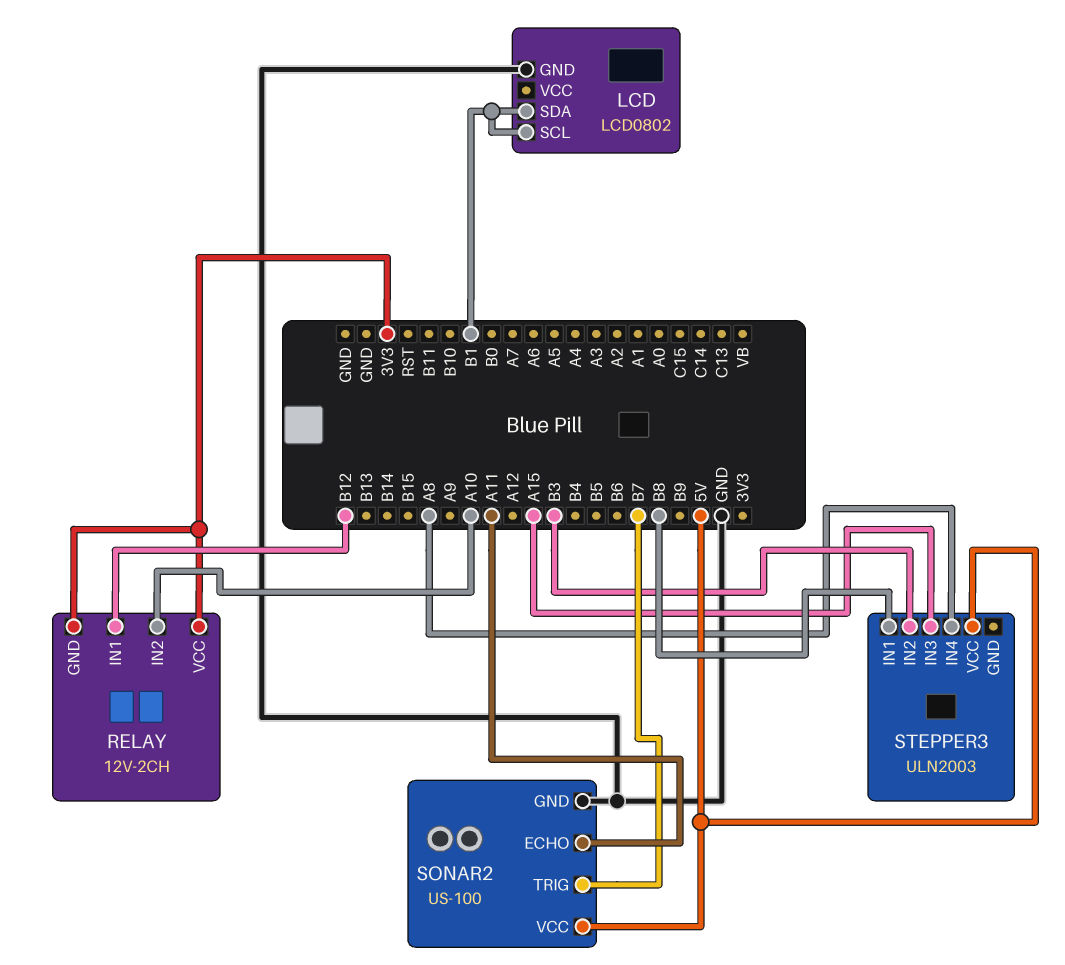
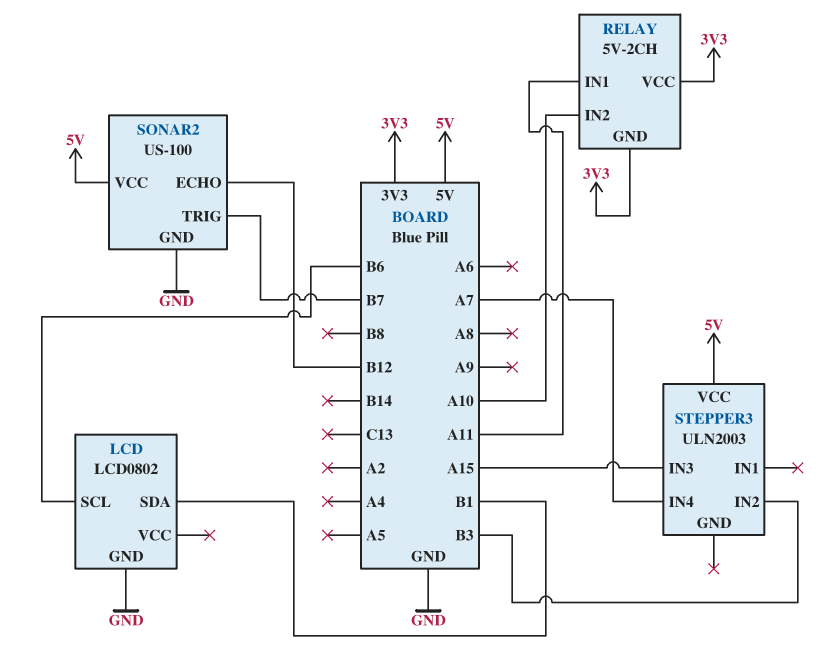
LCD pin SCL: B1 -> B6
RELAY: 12V-2CH -> 5V-2CH
RELAY pin IN1: B12 -> A11
SONAR2 pin ECHO: A11 -> B12
STEPPER3 pin IN1: B8 -> none
STEPPER3 pin IN4: A8 -> A7

